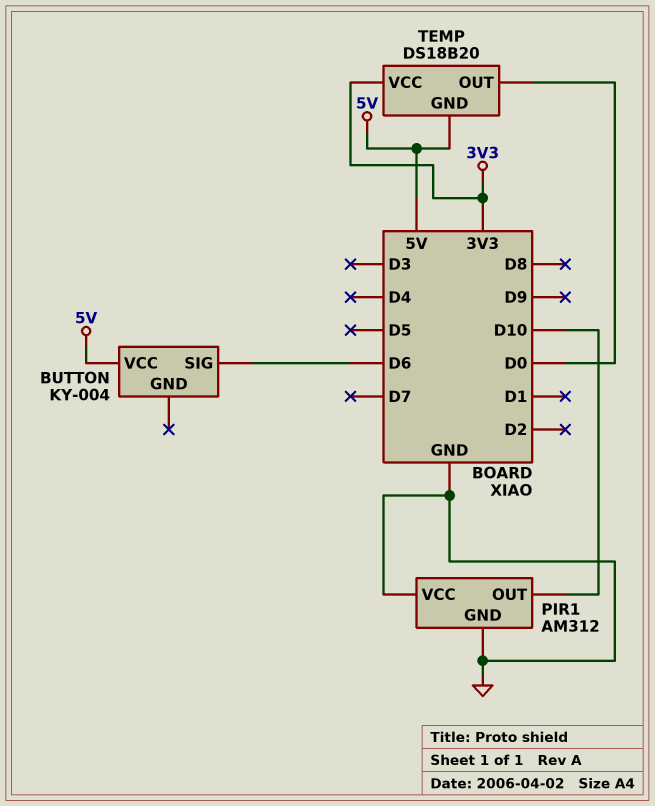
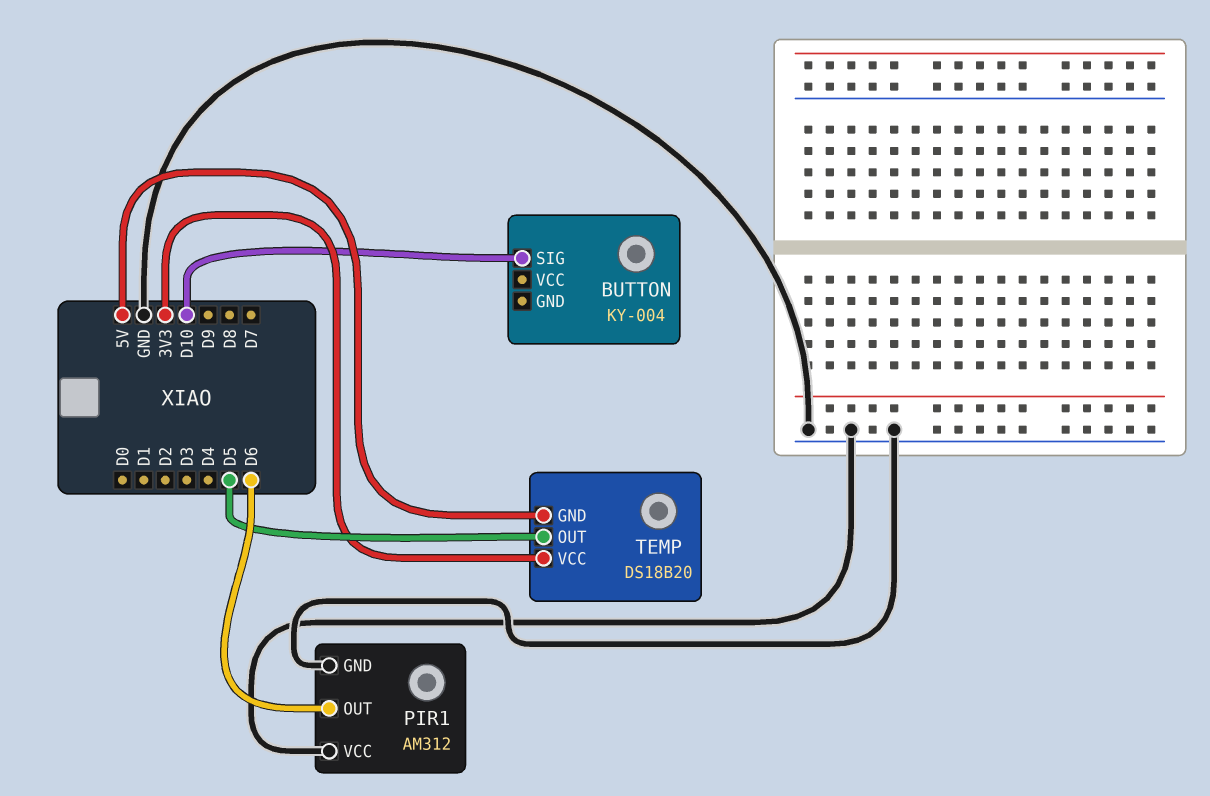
BUTTON pin SIG: D6 -> D10
BUTTON pin VCC: 5V -> none
PIR1 pin OUT: D10 -> D6
TEMP pin OUT: D0 -> D5

